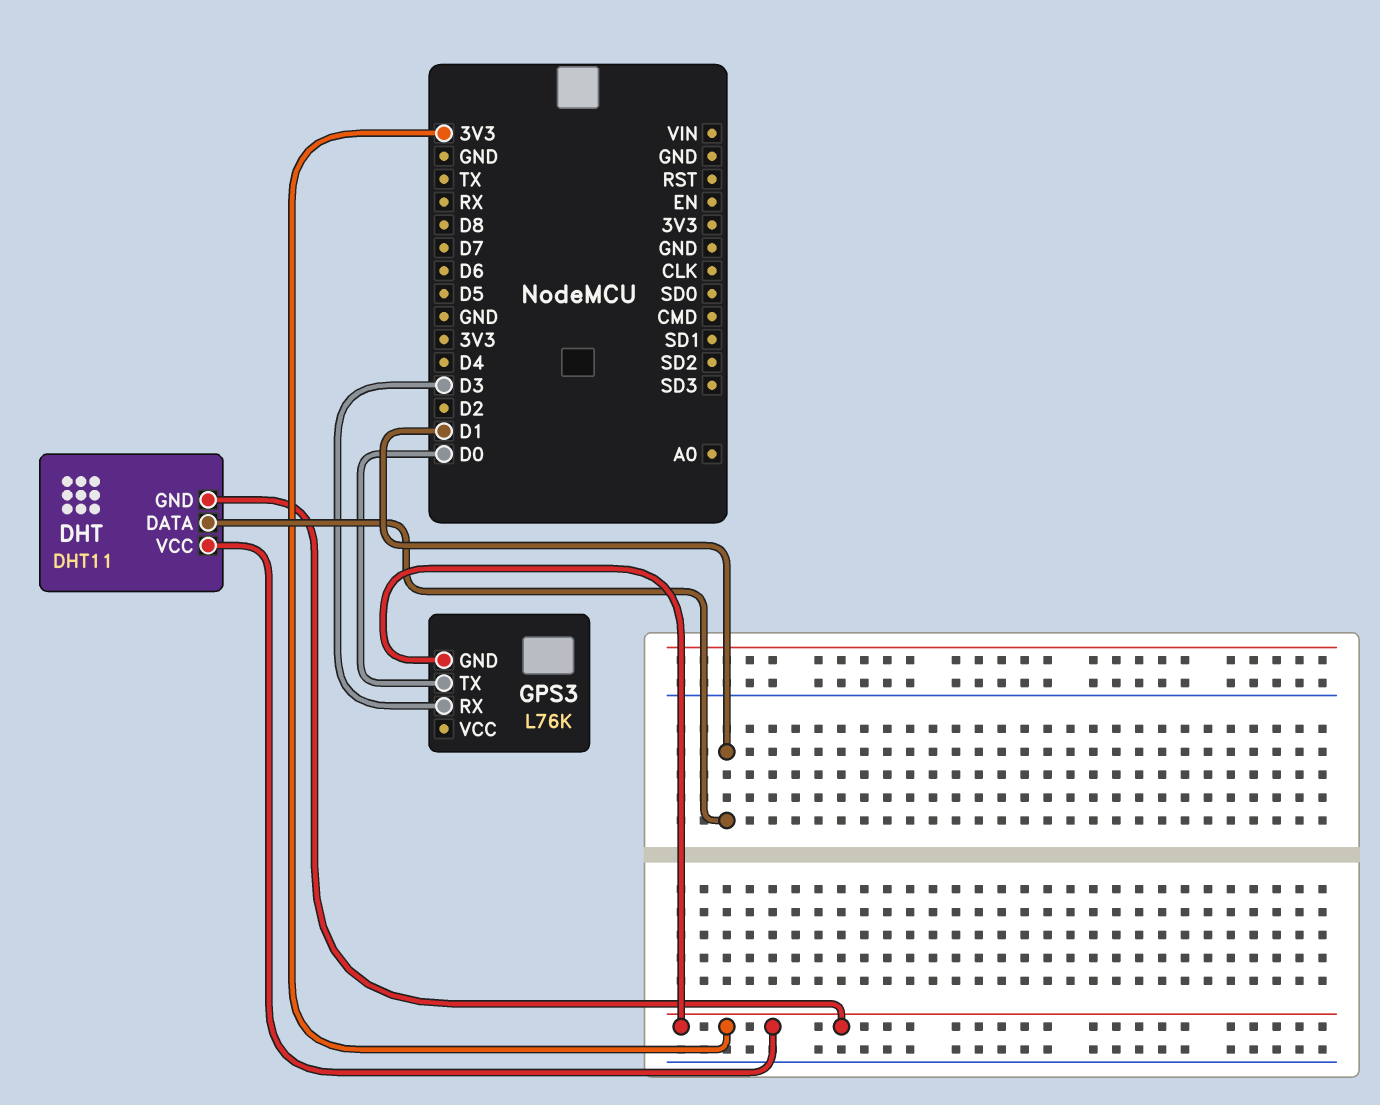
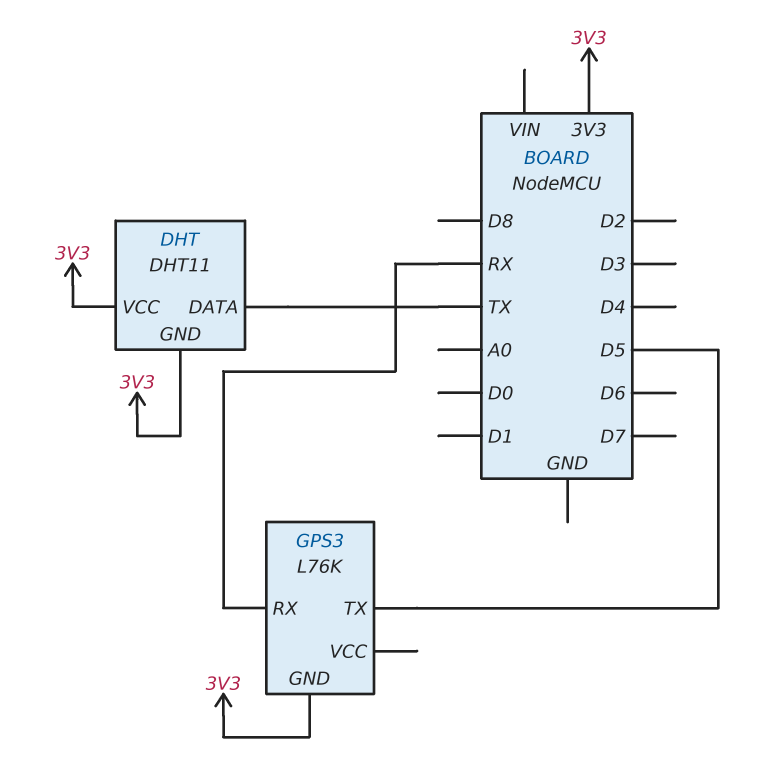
DHT pin DATA: D1 -> TX
GPS3 pin RX: D3 -> RX
GPS3 pin TX: D0 -> D5

